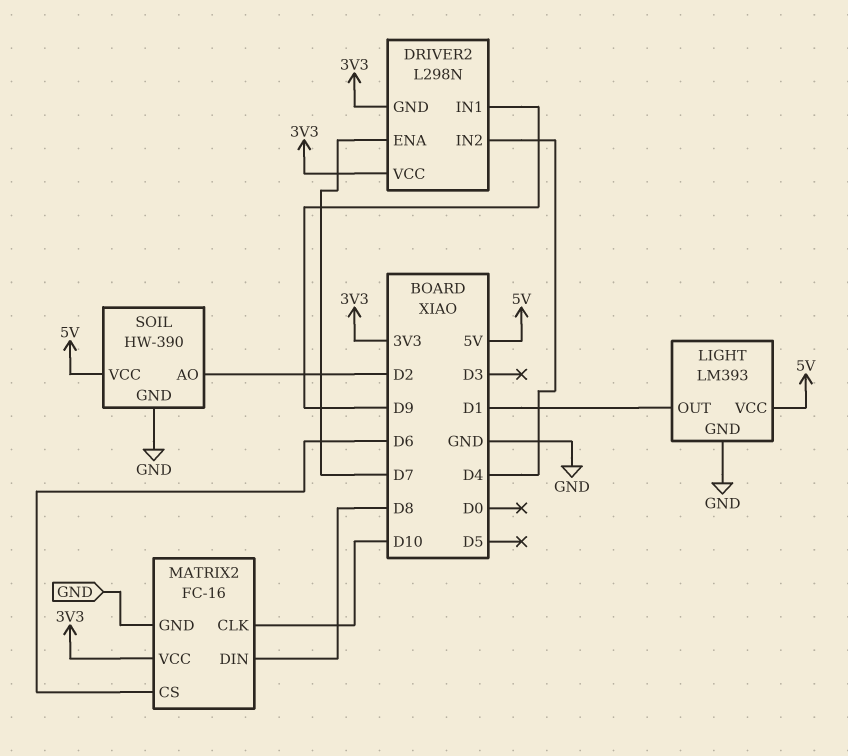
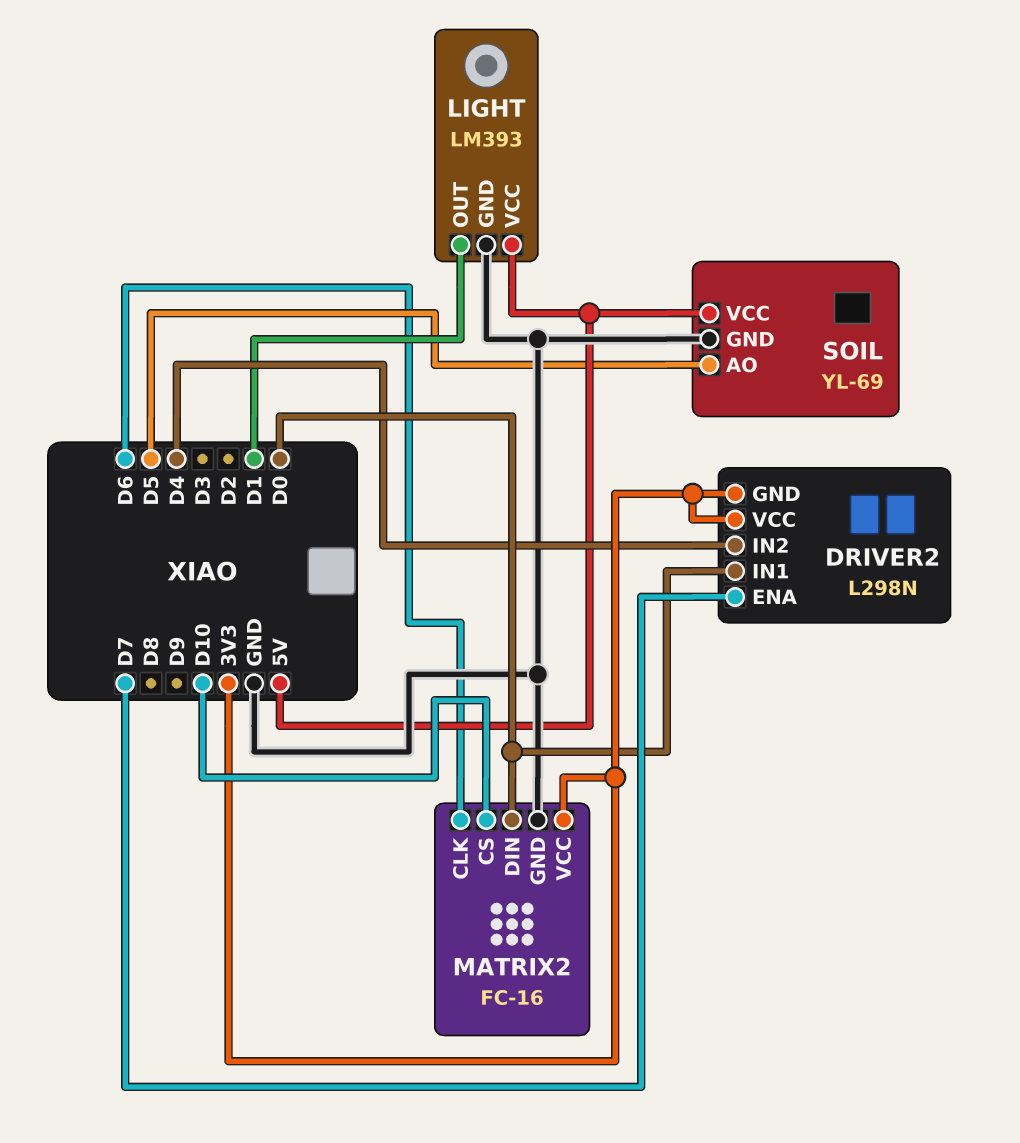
DRIVER2 pin IN1: D9 -> D0
MATRIX2 pin CLK: D10 -> D6
MATRIX2 pin CS: D6 -> D10
MATRIX2 pin DIN: D8 -> D0
SOIL: HW-390 -> YL-69
SOIL pin AO: D2 -> D5

